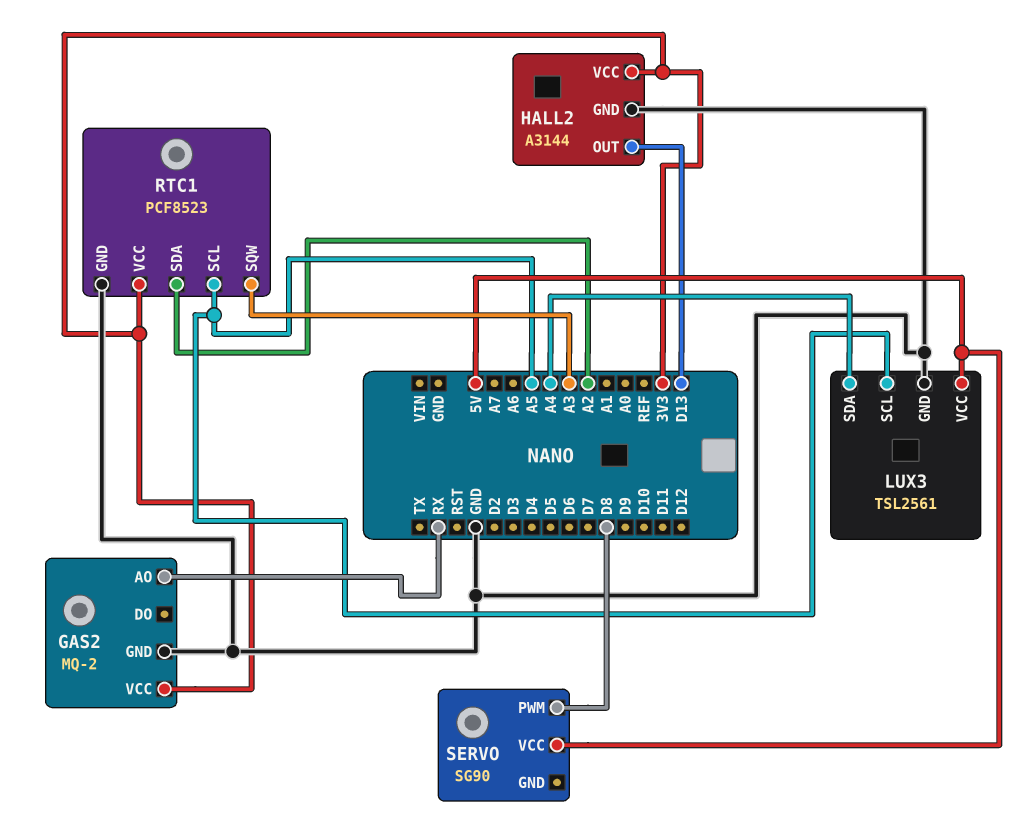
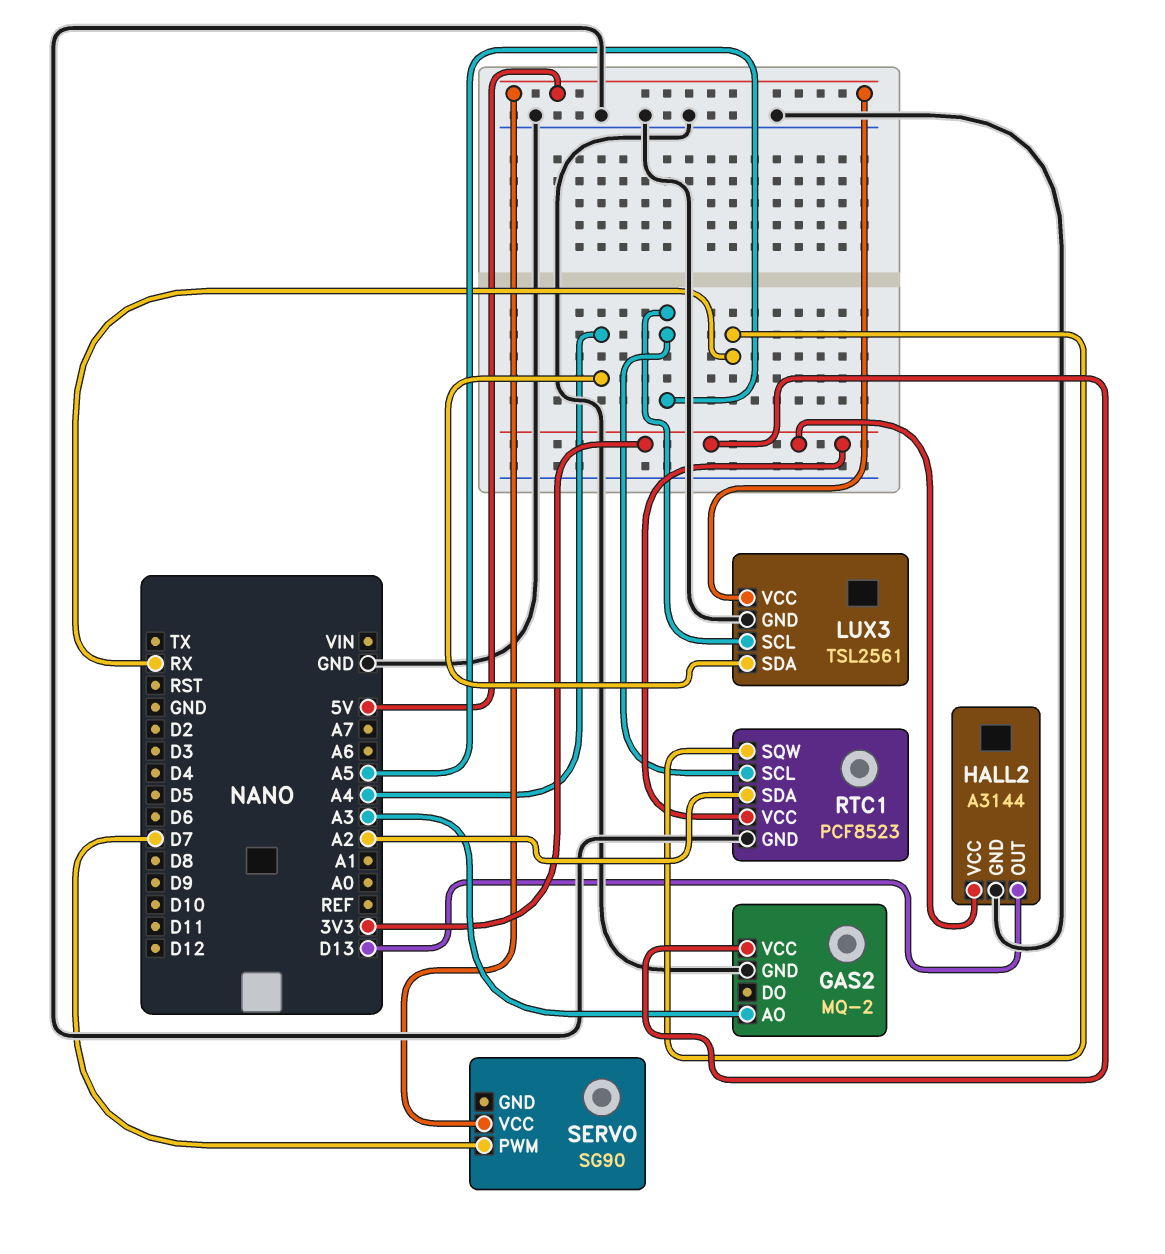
GAS2 pin AO: RX -> A3
RTC1 pin SQW: A3 -> RX
SERVO pin PWM: D8 -> D7

